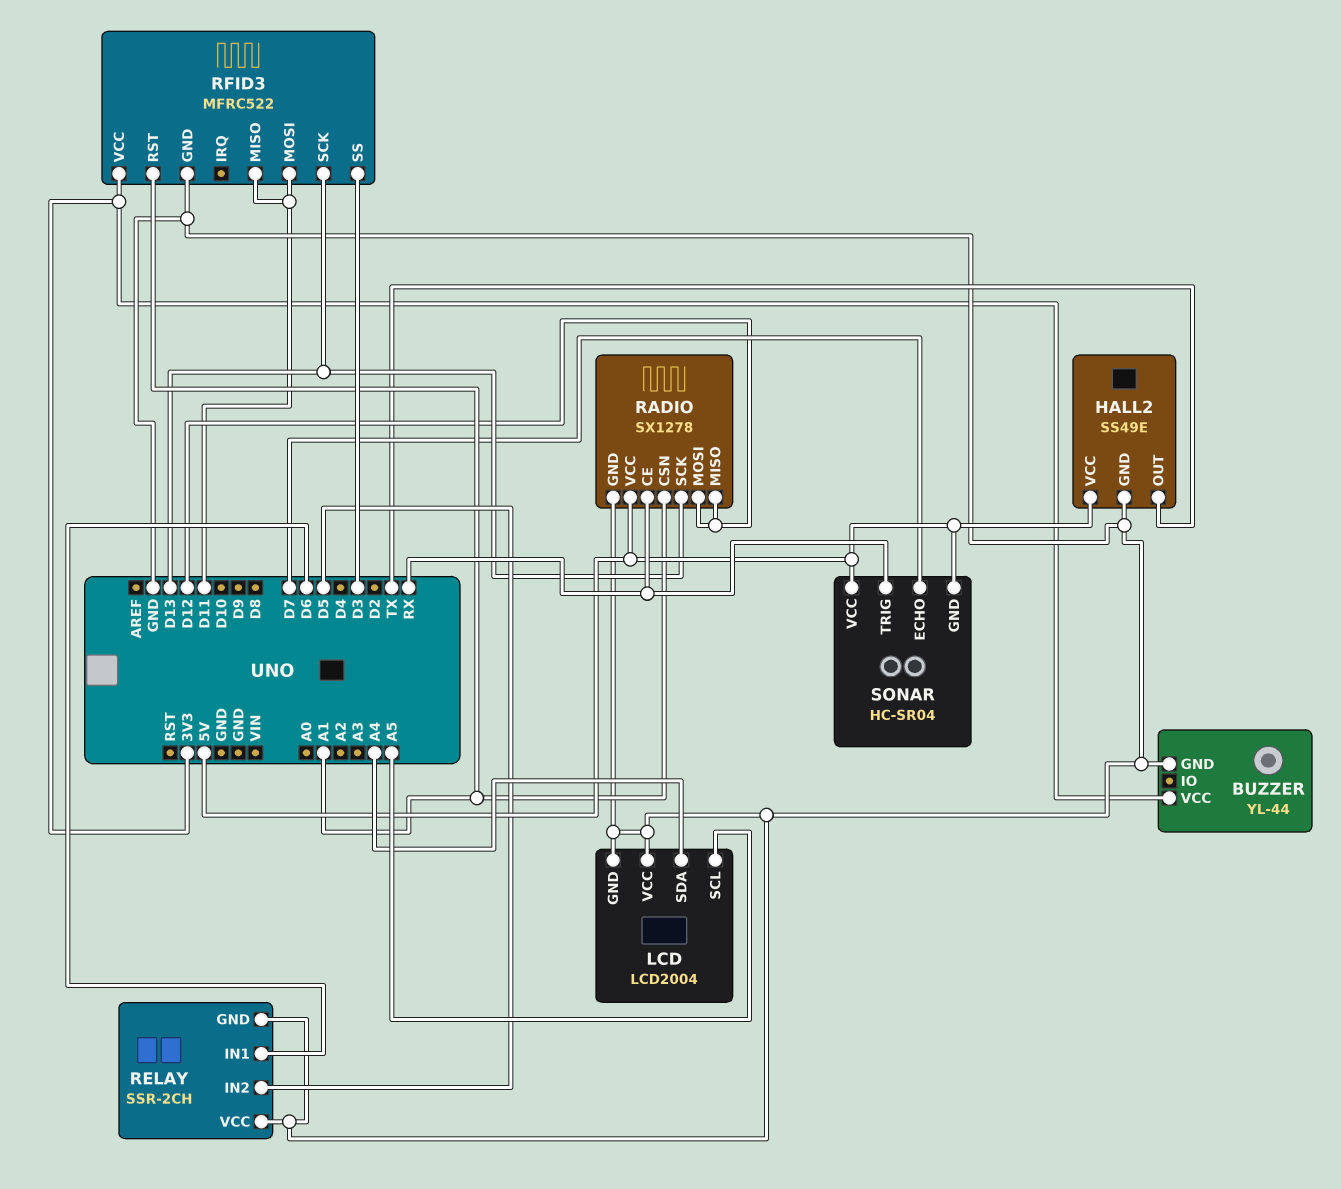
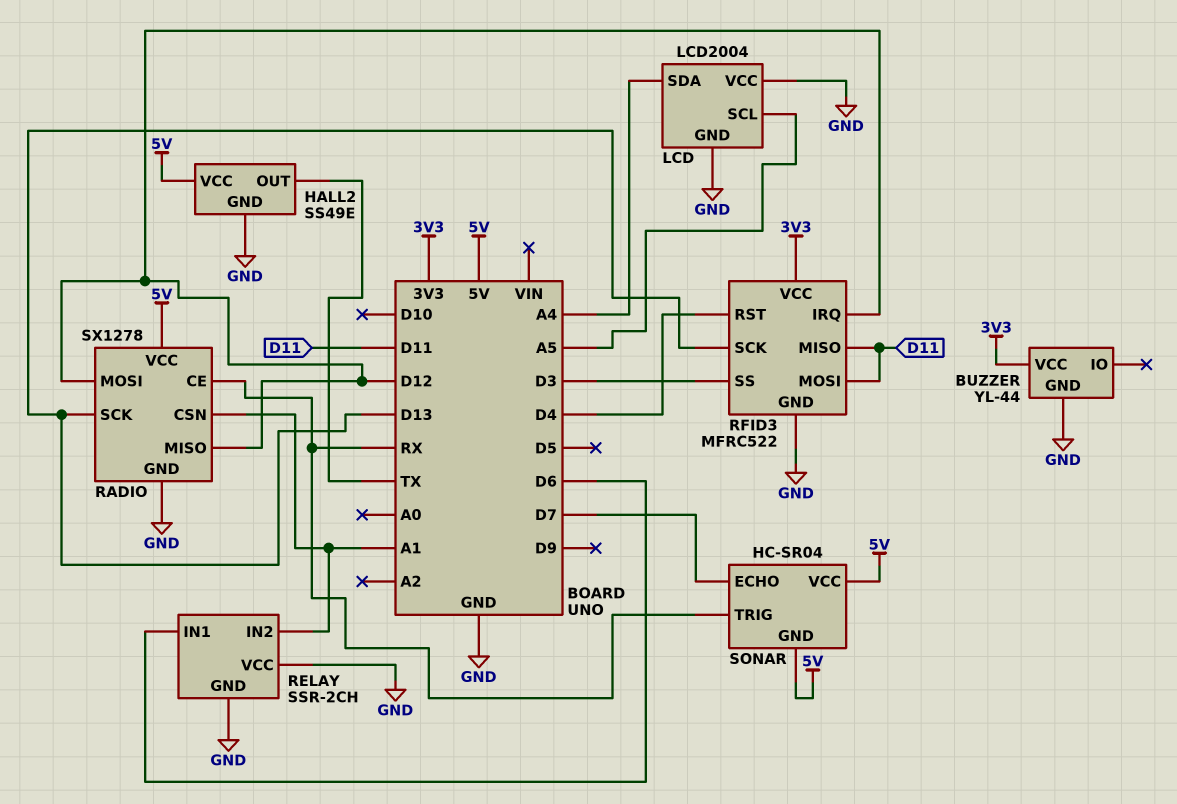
RELAY pin IN2: D5 -> A1
RFID3 pin IRQ: none -> D12
RFID3 pin RST: A1 -> D4

